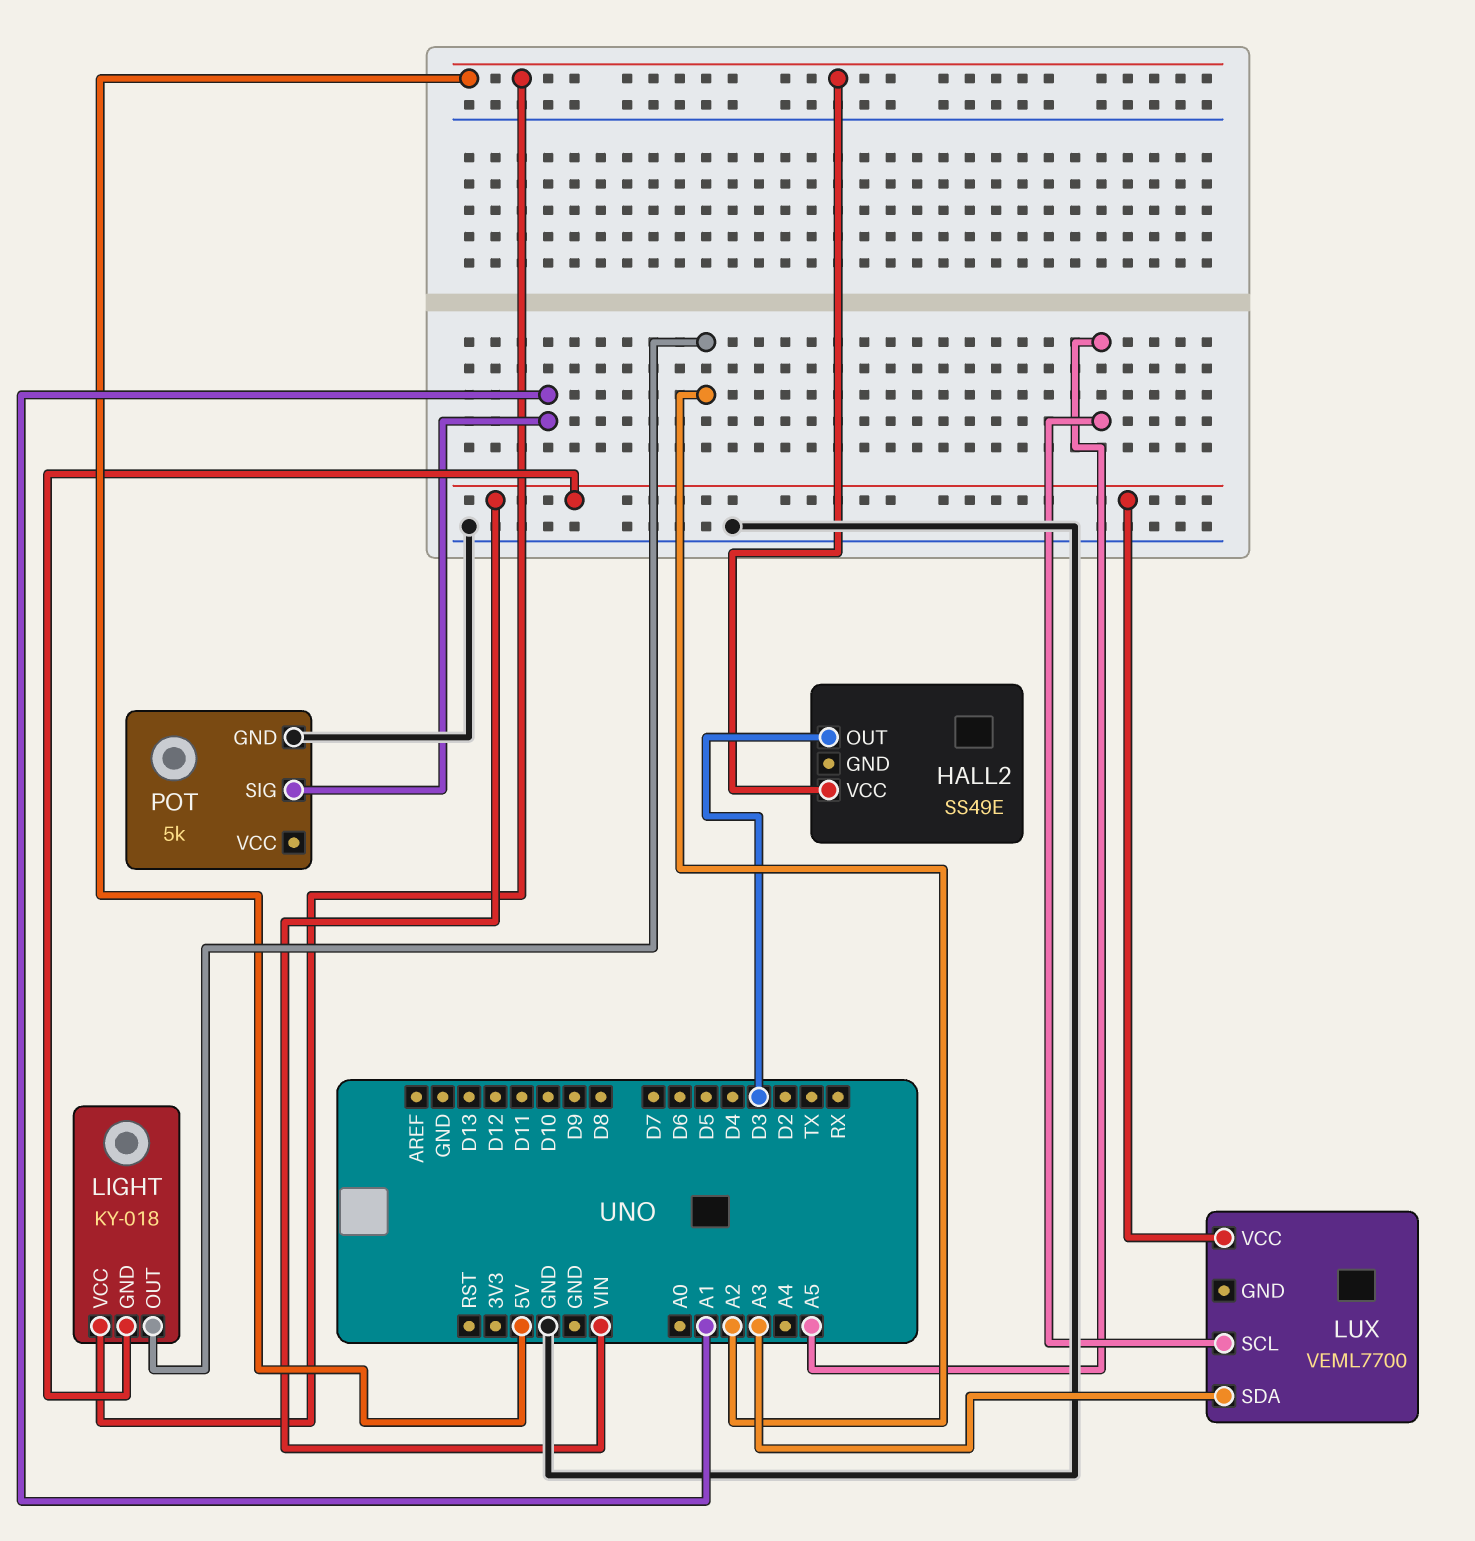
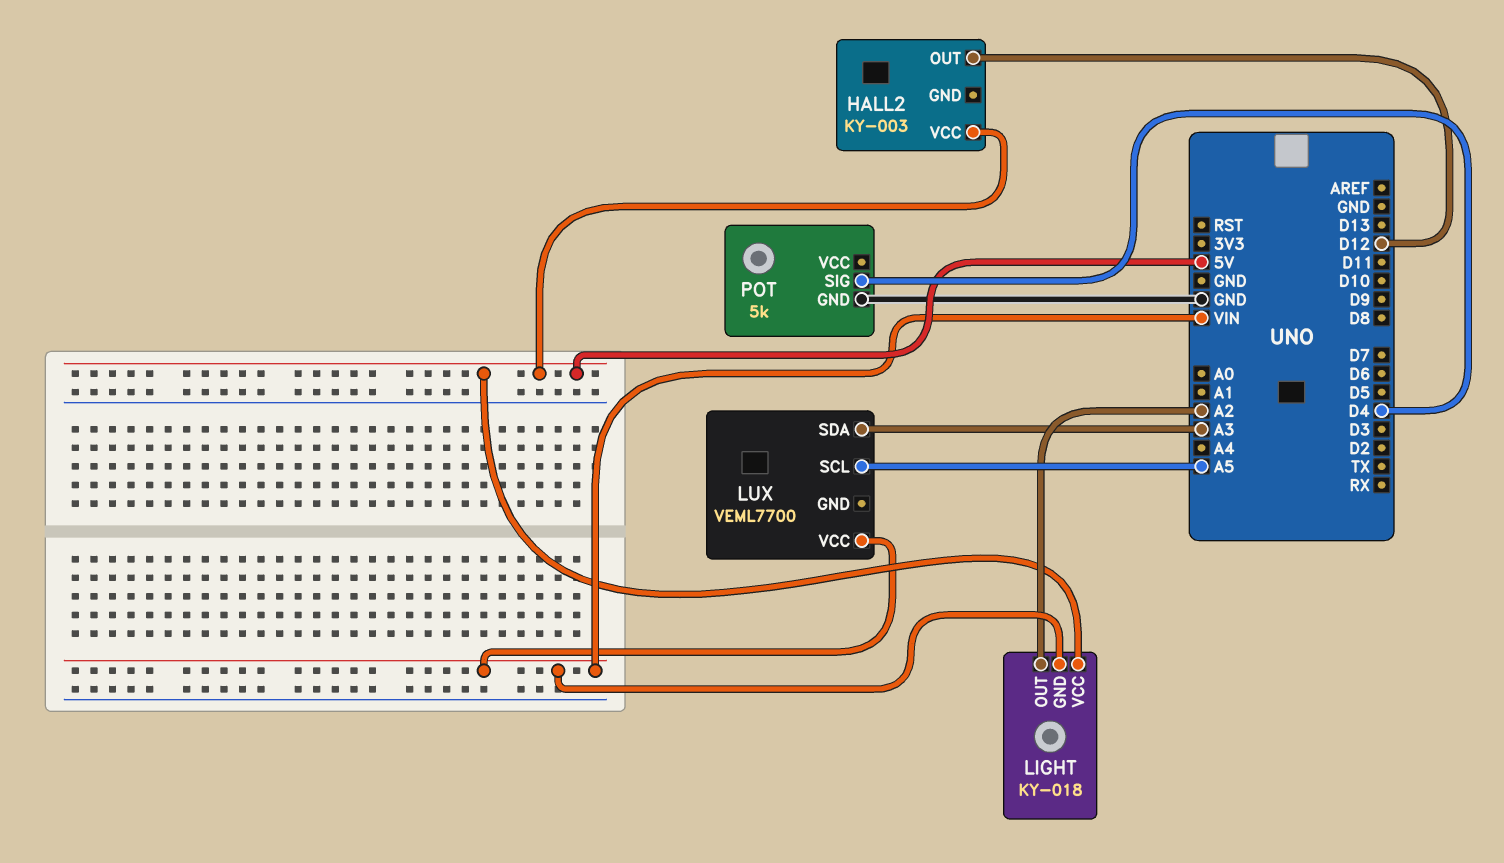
HALL2: SS49E -> KY-003
HALL2 pin OUT: D3 -> D12
POT pin SIG: A1 -> D4

